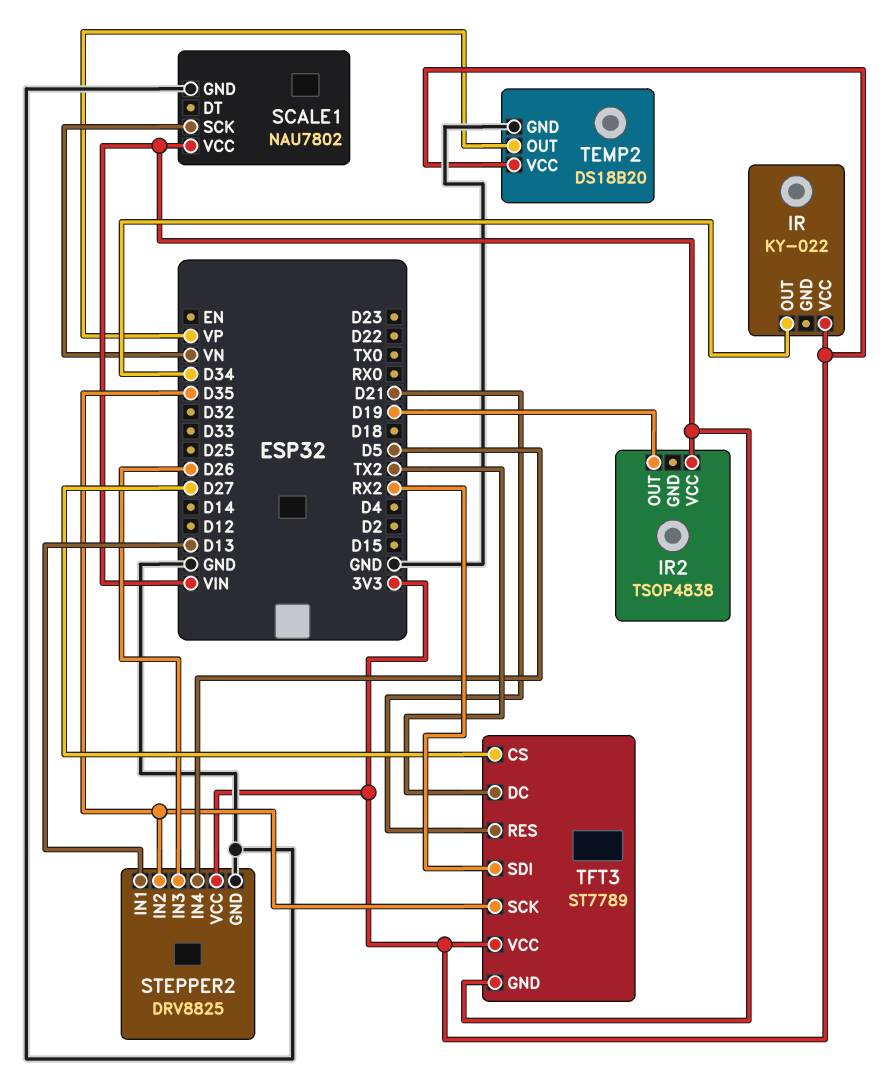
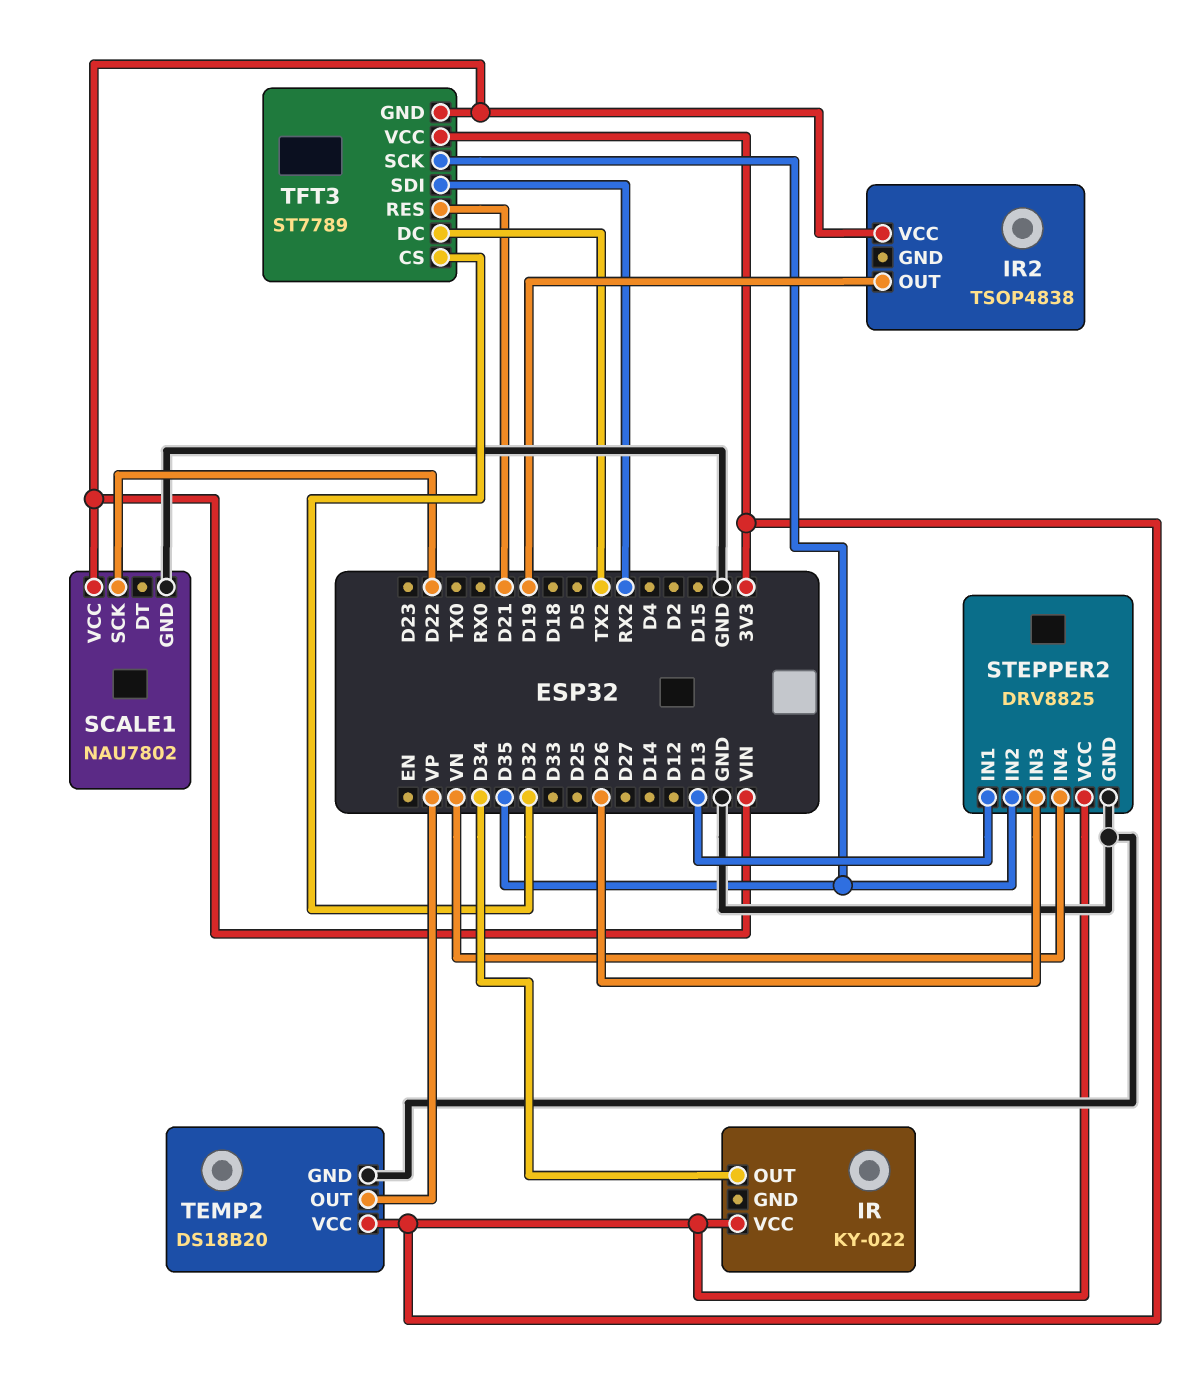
SCALE1 pin SCK: VN -> D22
STEPPER2 pin IN4: D5 -> VN
TFT3 pin CS: D27 -> D32

